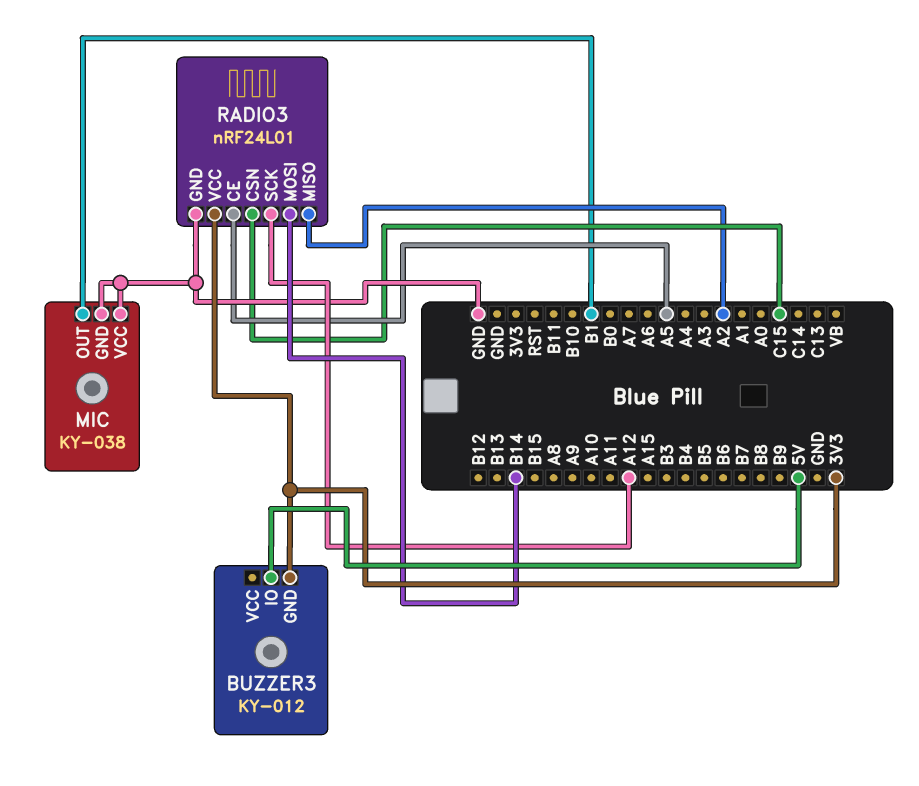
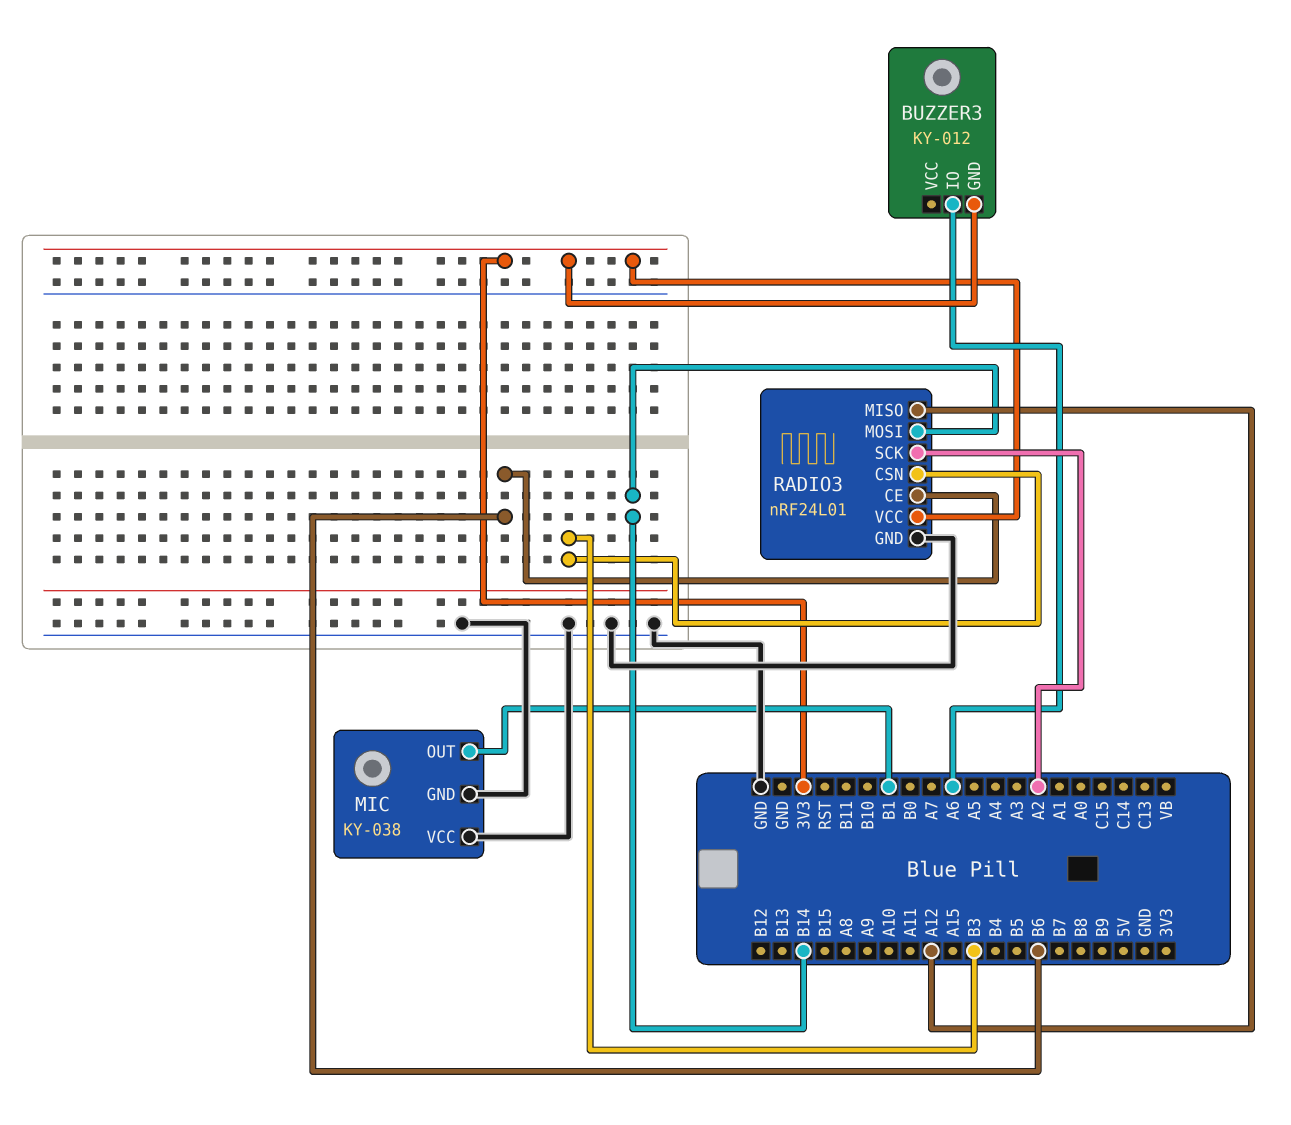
BUZZER3 pin IO: 5V -> A6
RADIO3 pin CE: A5 -> B6
RADIO3 pin CSN: C15 -> B3
RADIO3 pin MISO: A2 -> A12
RADIO3 pin SCK: A12 -> A2

